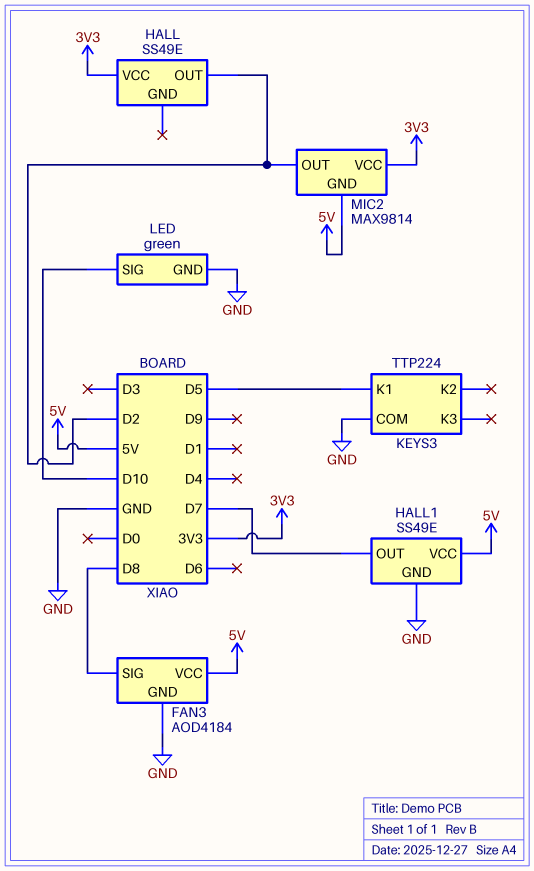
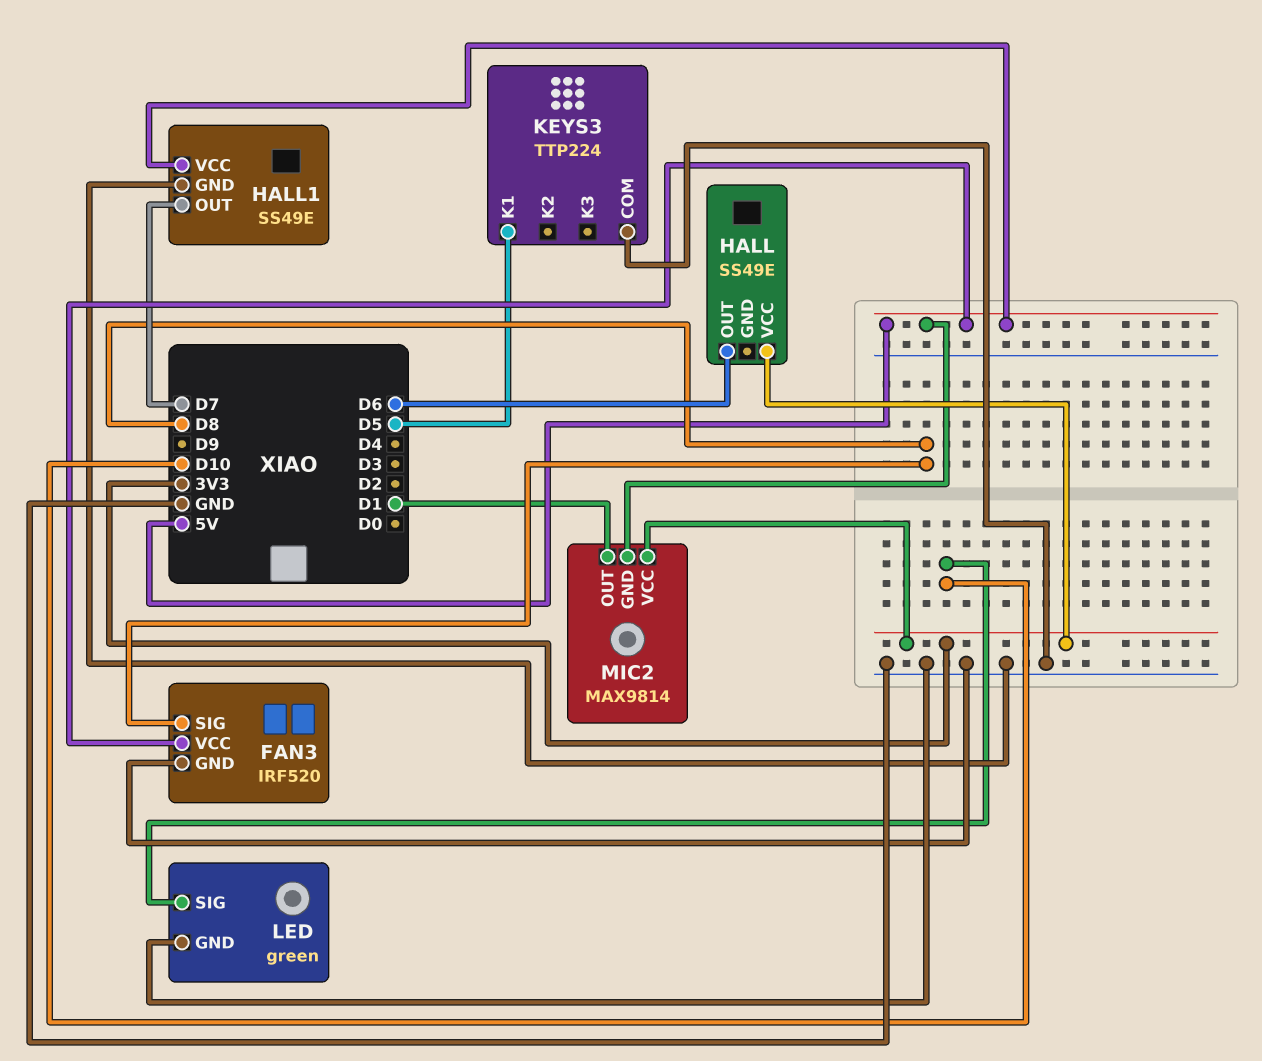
FAN3: AOD4184 -> IRF520
HALL pin OUT: D2 -> D6
MIC2 pin OUT: D2 -> D1

